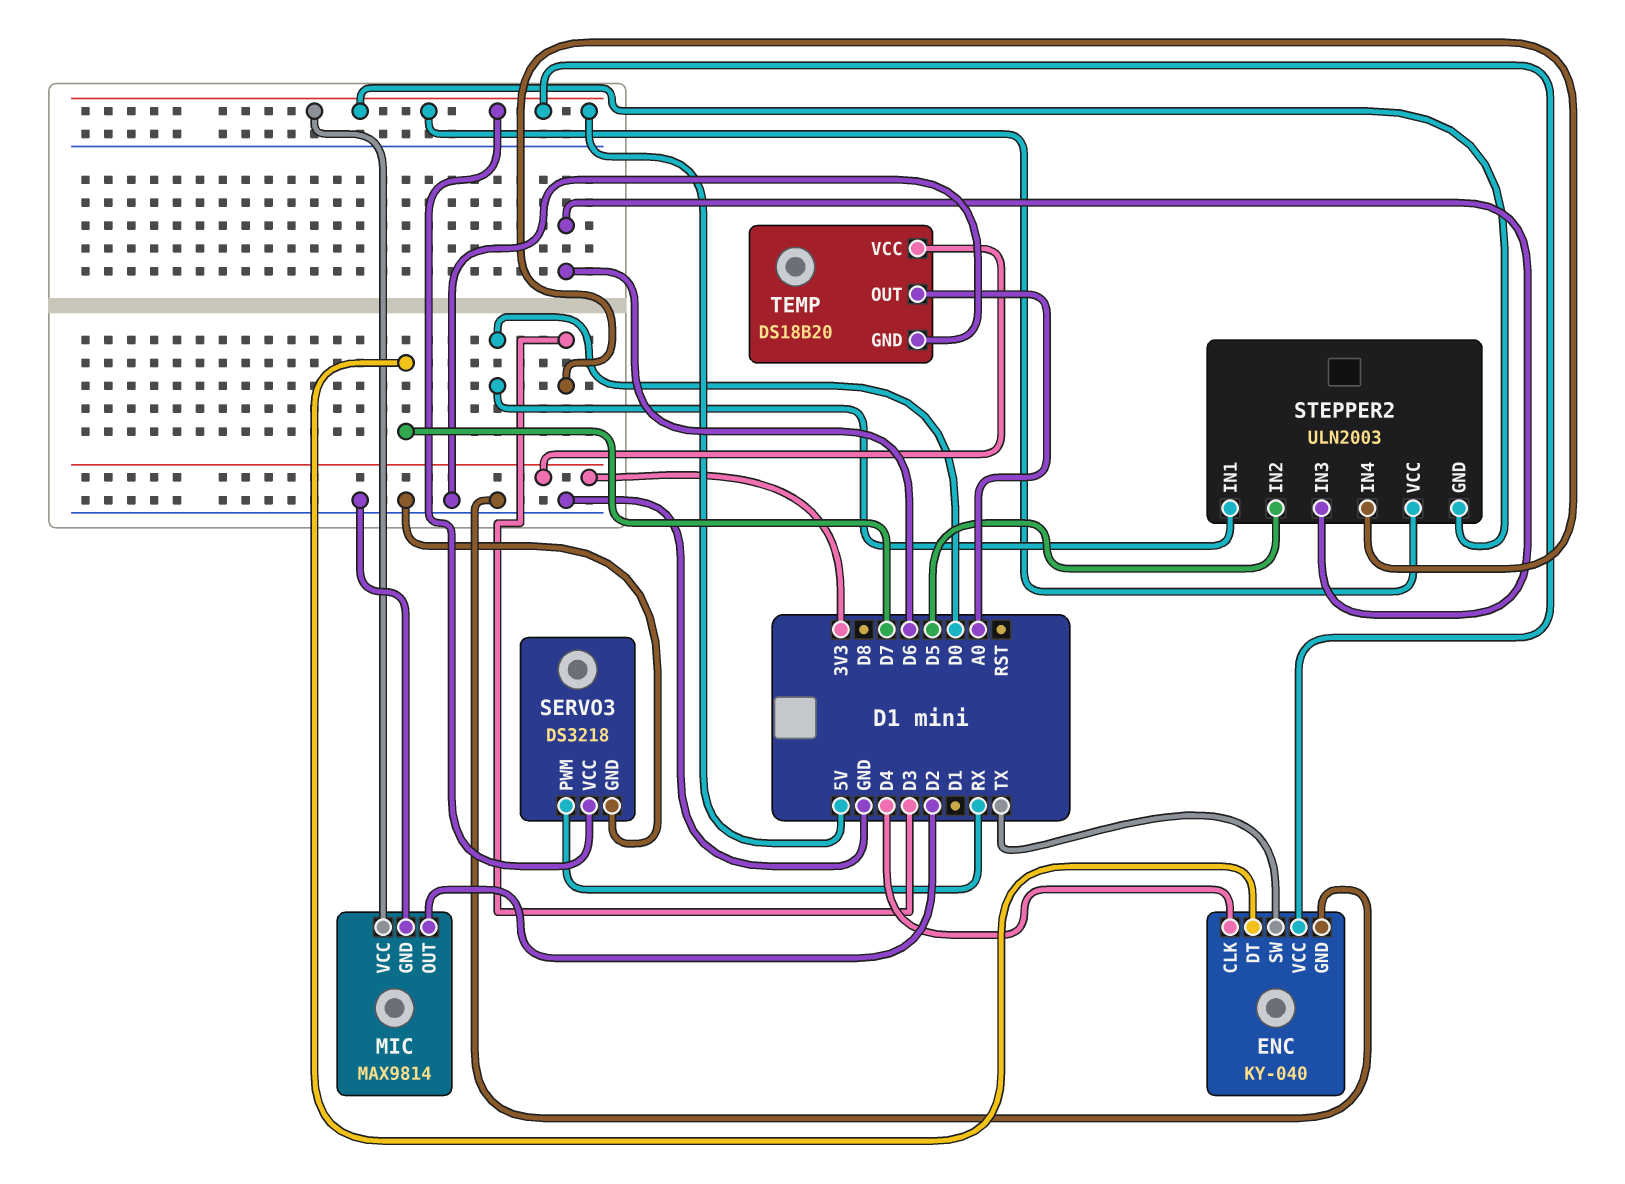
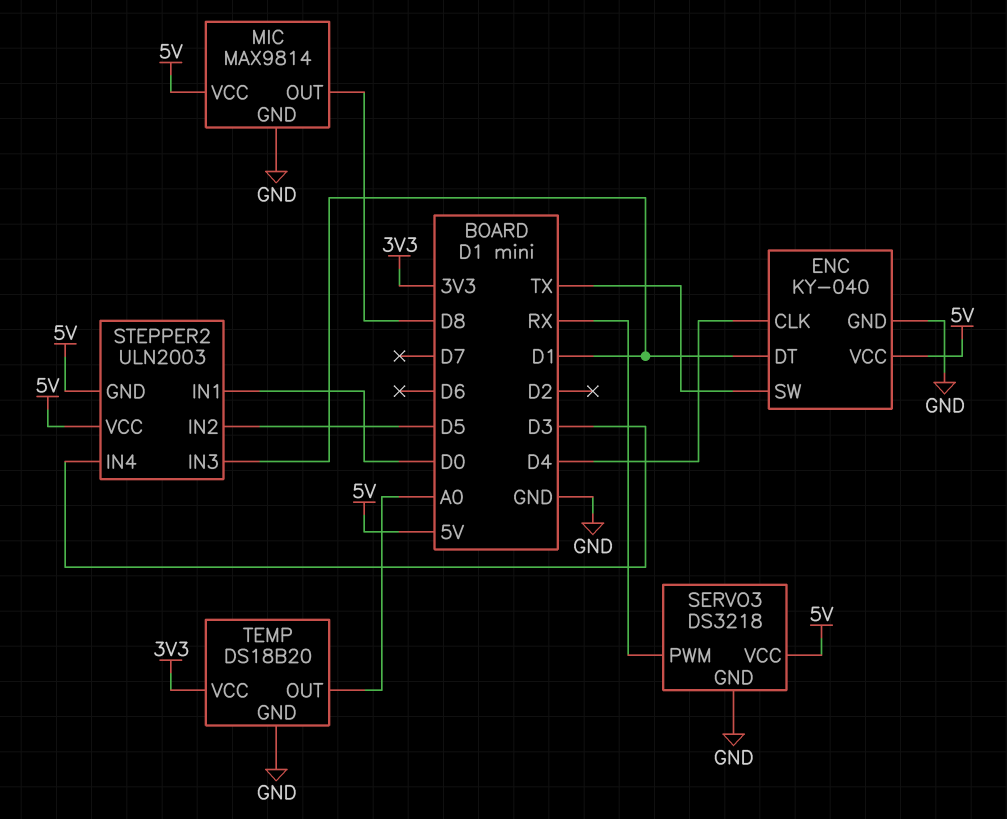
ENC pin DT: D7 -> D1
MIC pin OUT: D2 -> D8
STEPPER2 pin IN3: D6 -> D1

